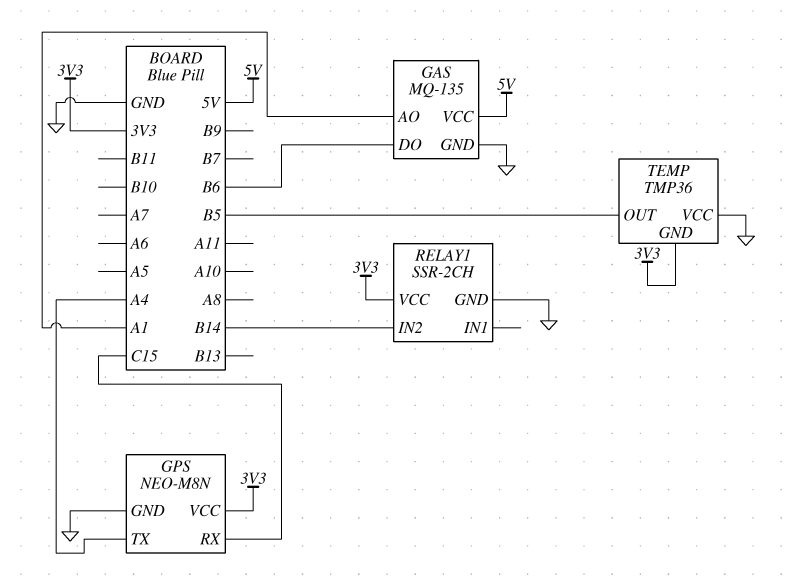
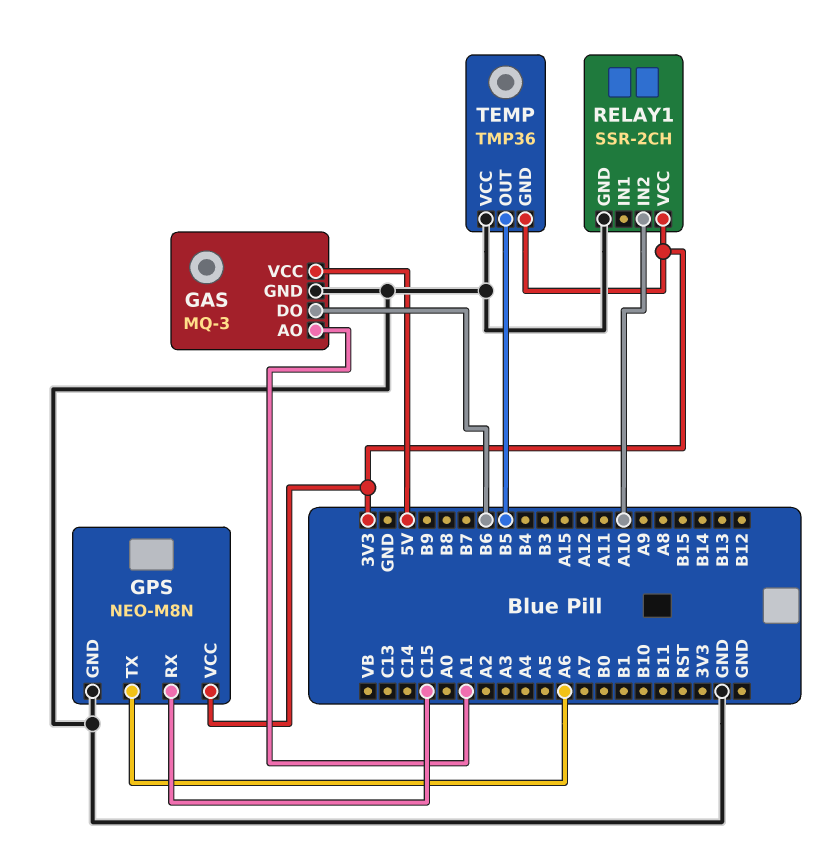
GAS: MQ-135 -> MQ-3
GPS pin TX: A4 -> A6
RELAY1 pin IN2: B14 -> A10

